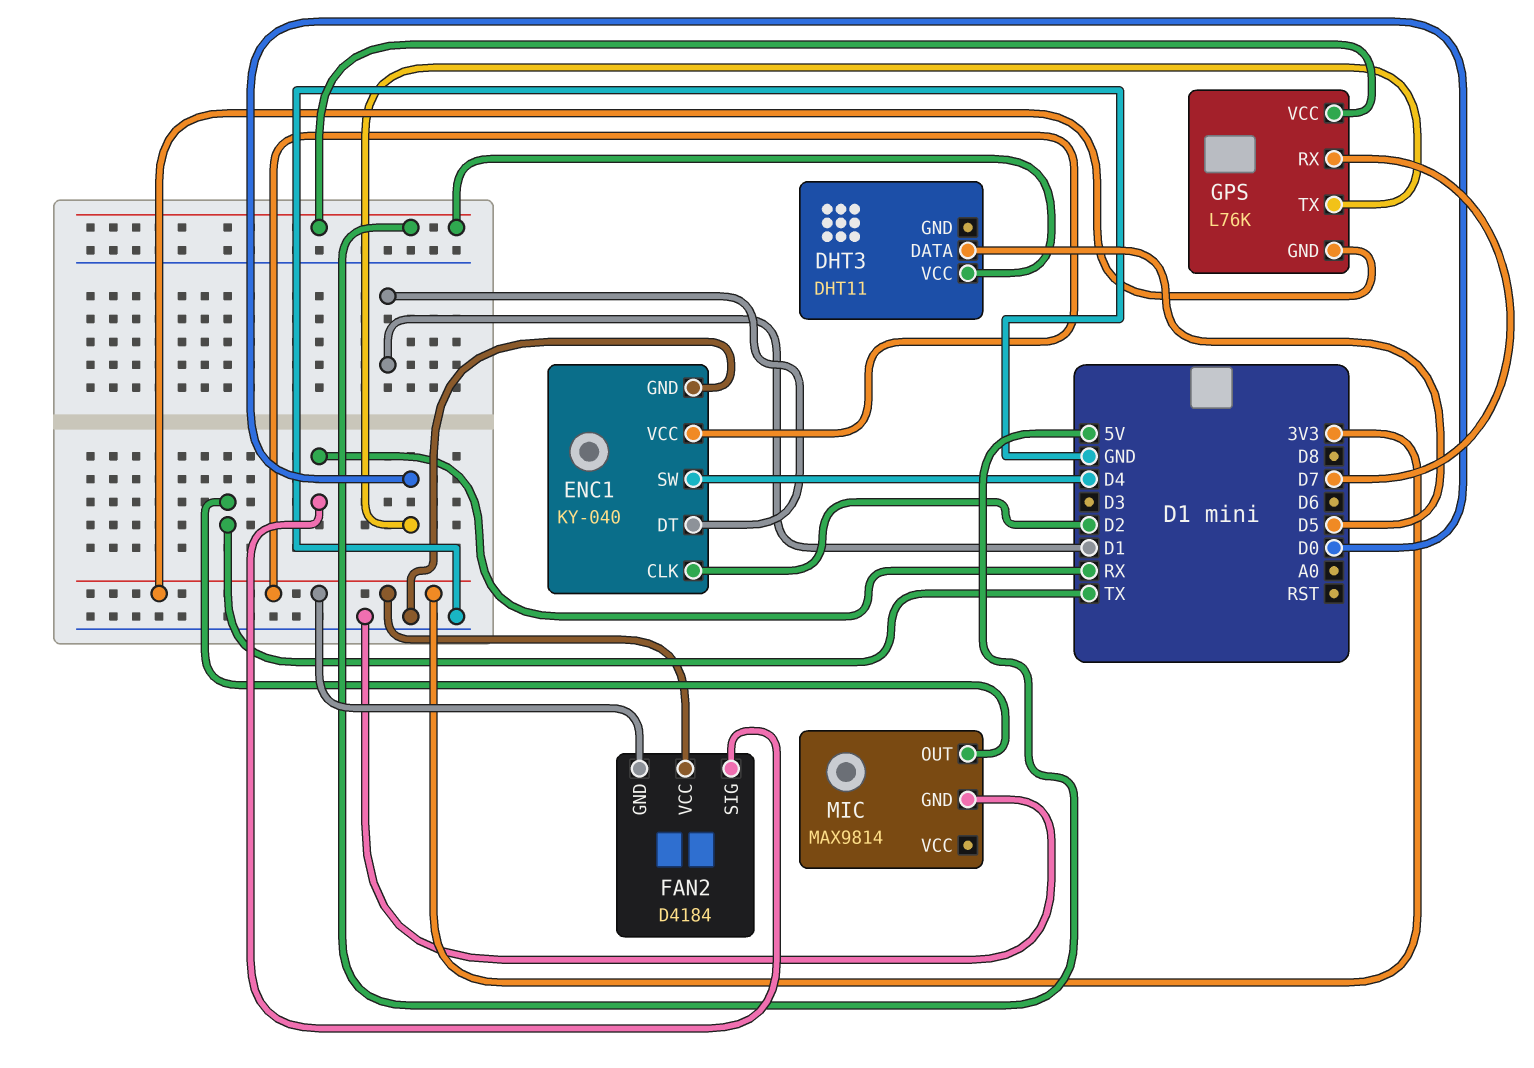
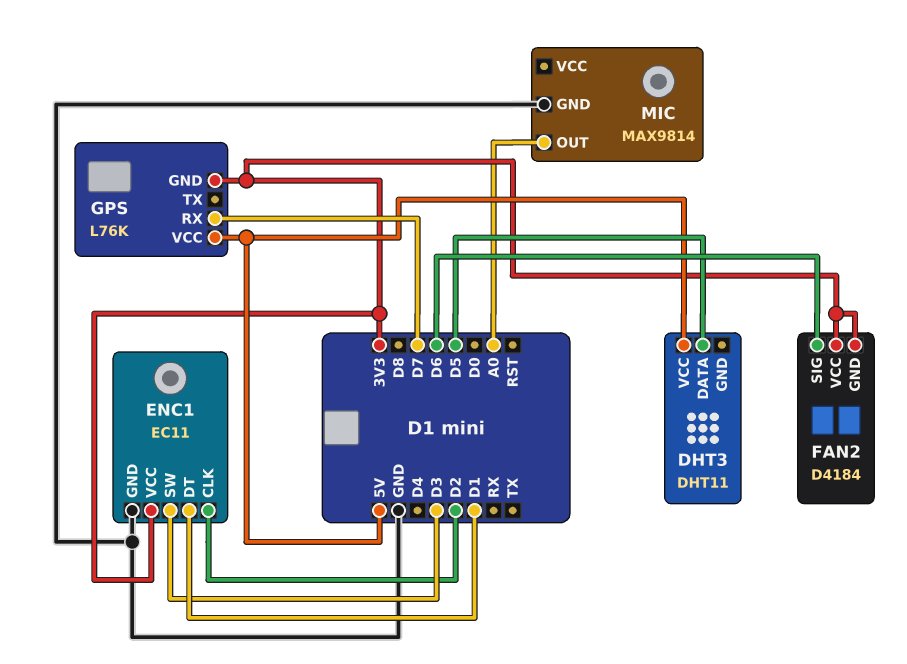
ENC1: KY-040 -> EC11
ENC1 pin SW: D4 -> D3
FAN2 pin SIG: RX -> D6
GPS pin TX: D0 -> none
MIC pin OUT: TX -> A0

